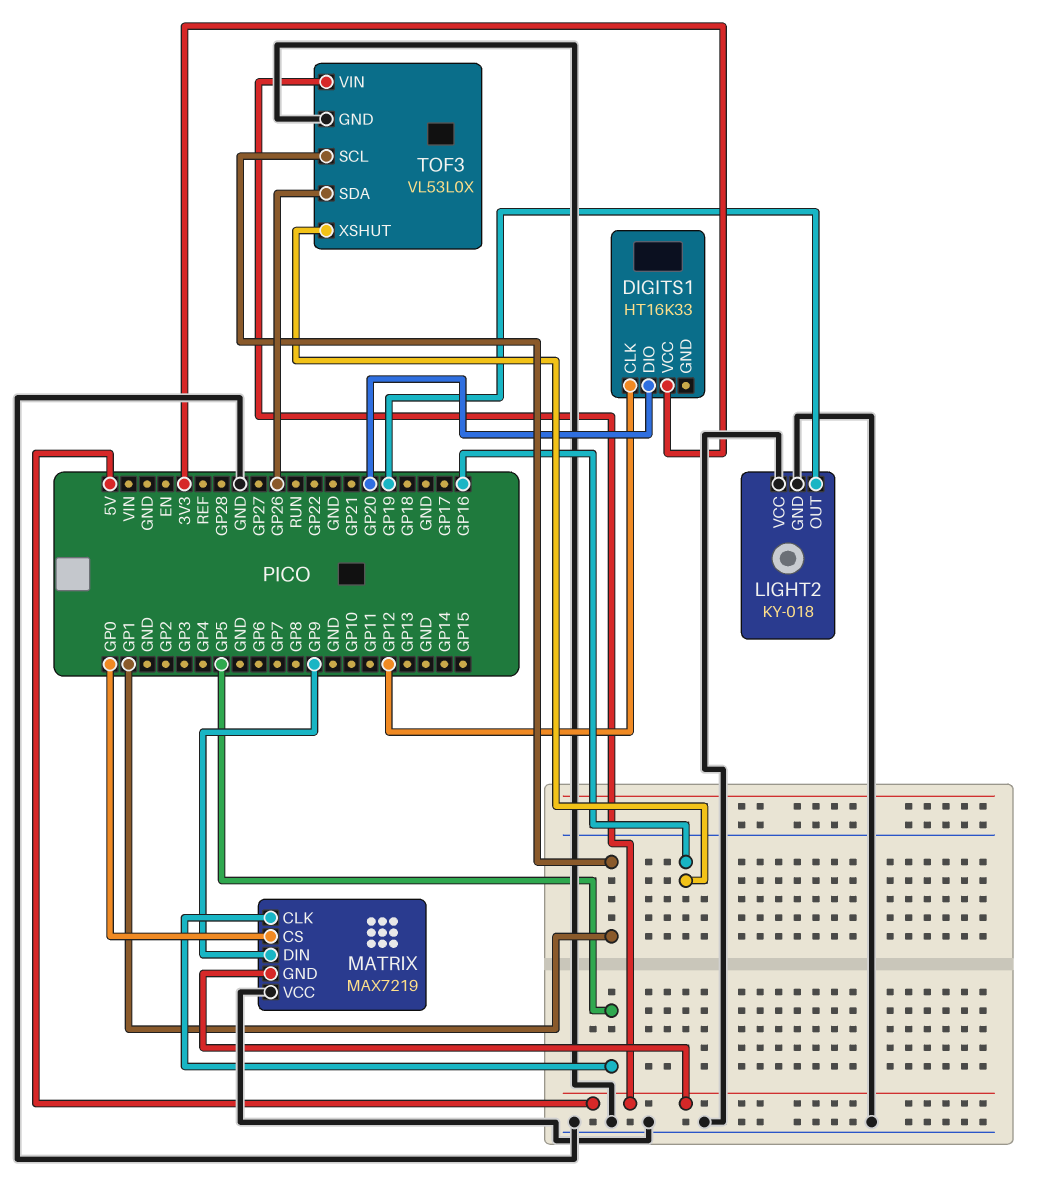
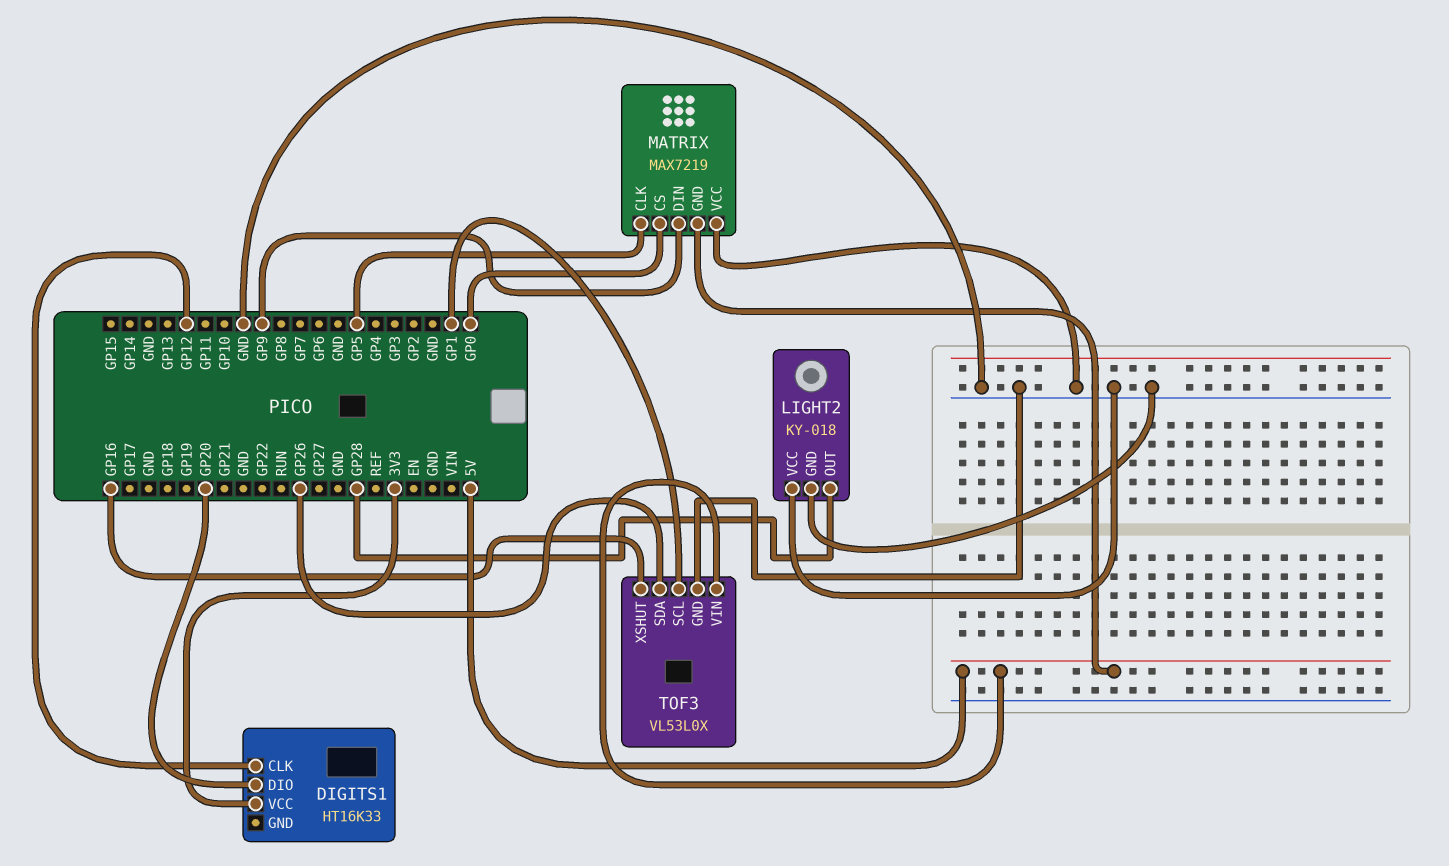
LIGHT2 pin OUT: GP19 -> GP28

